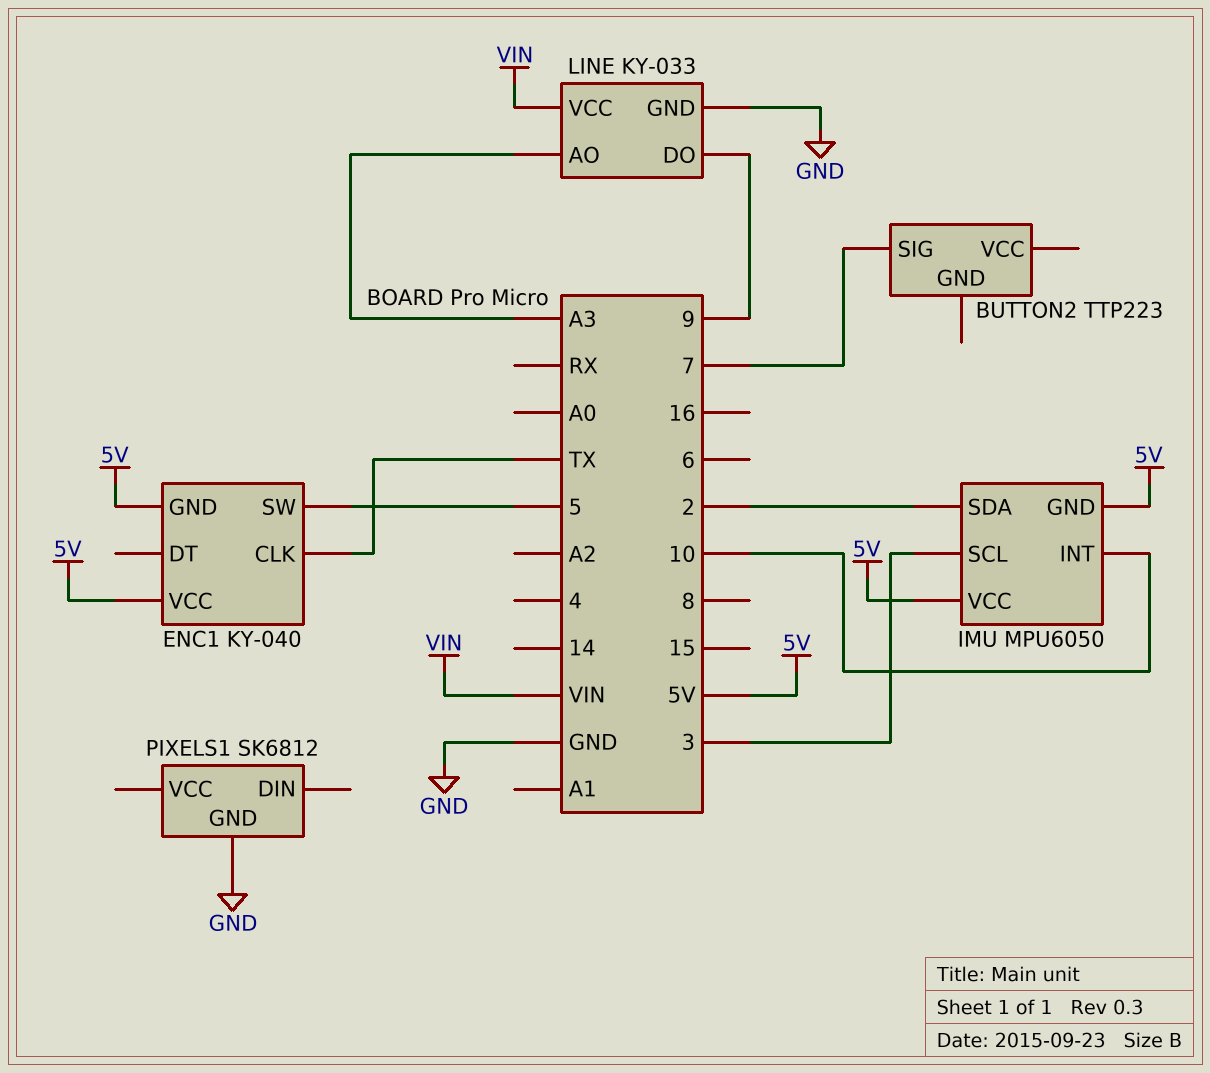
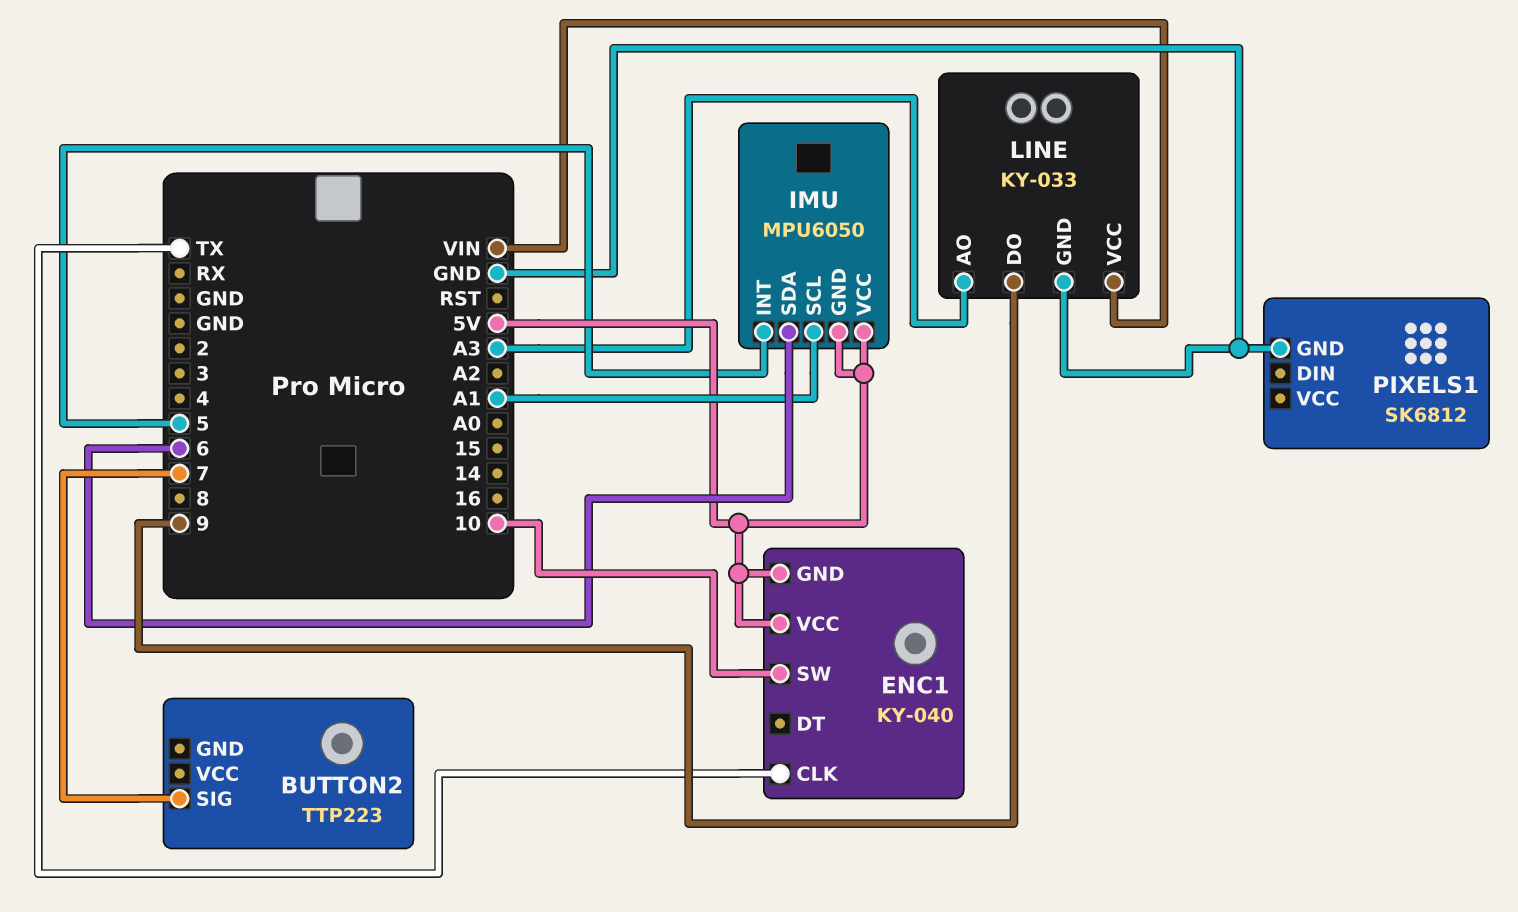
ENC1 pin SW: 5 -> 10
IMU pin INT: 10 -> 5
IMU pin SCL: 3 -> A1
IMU pin SDA: 2 -> 6

